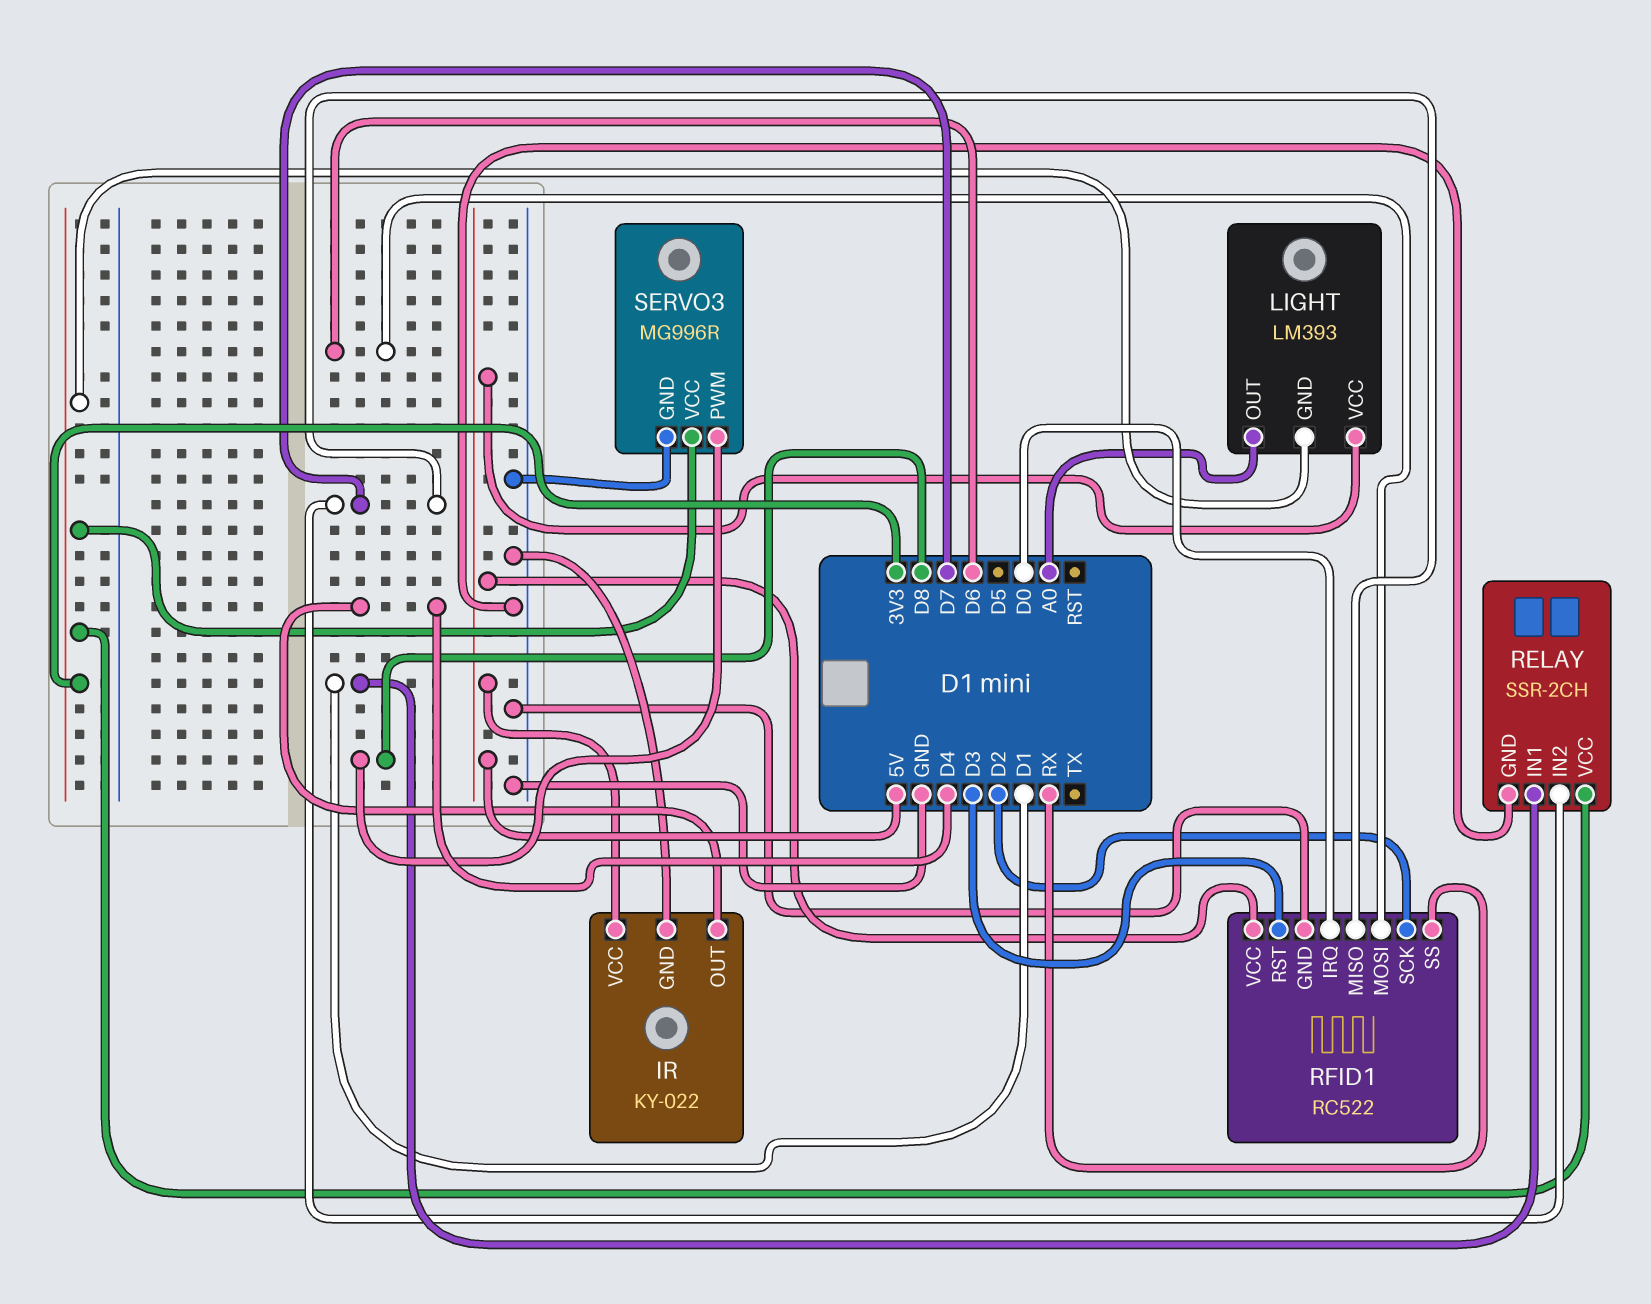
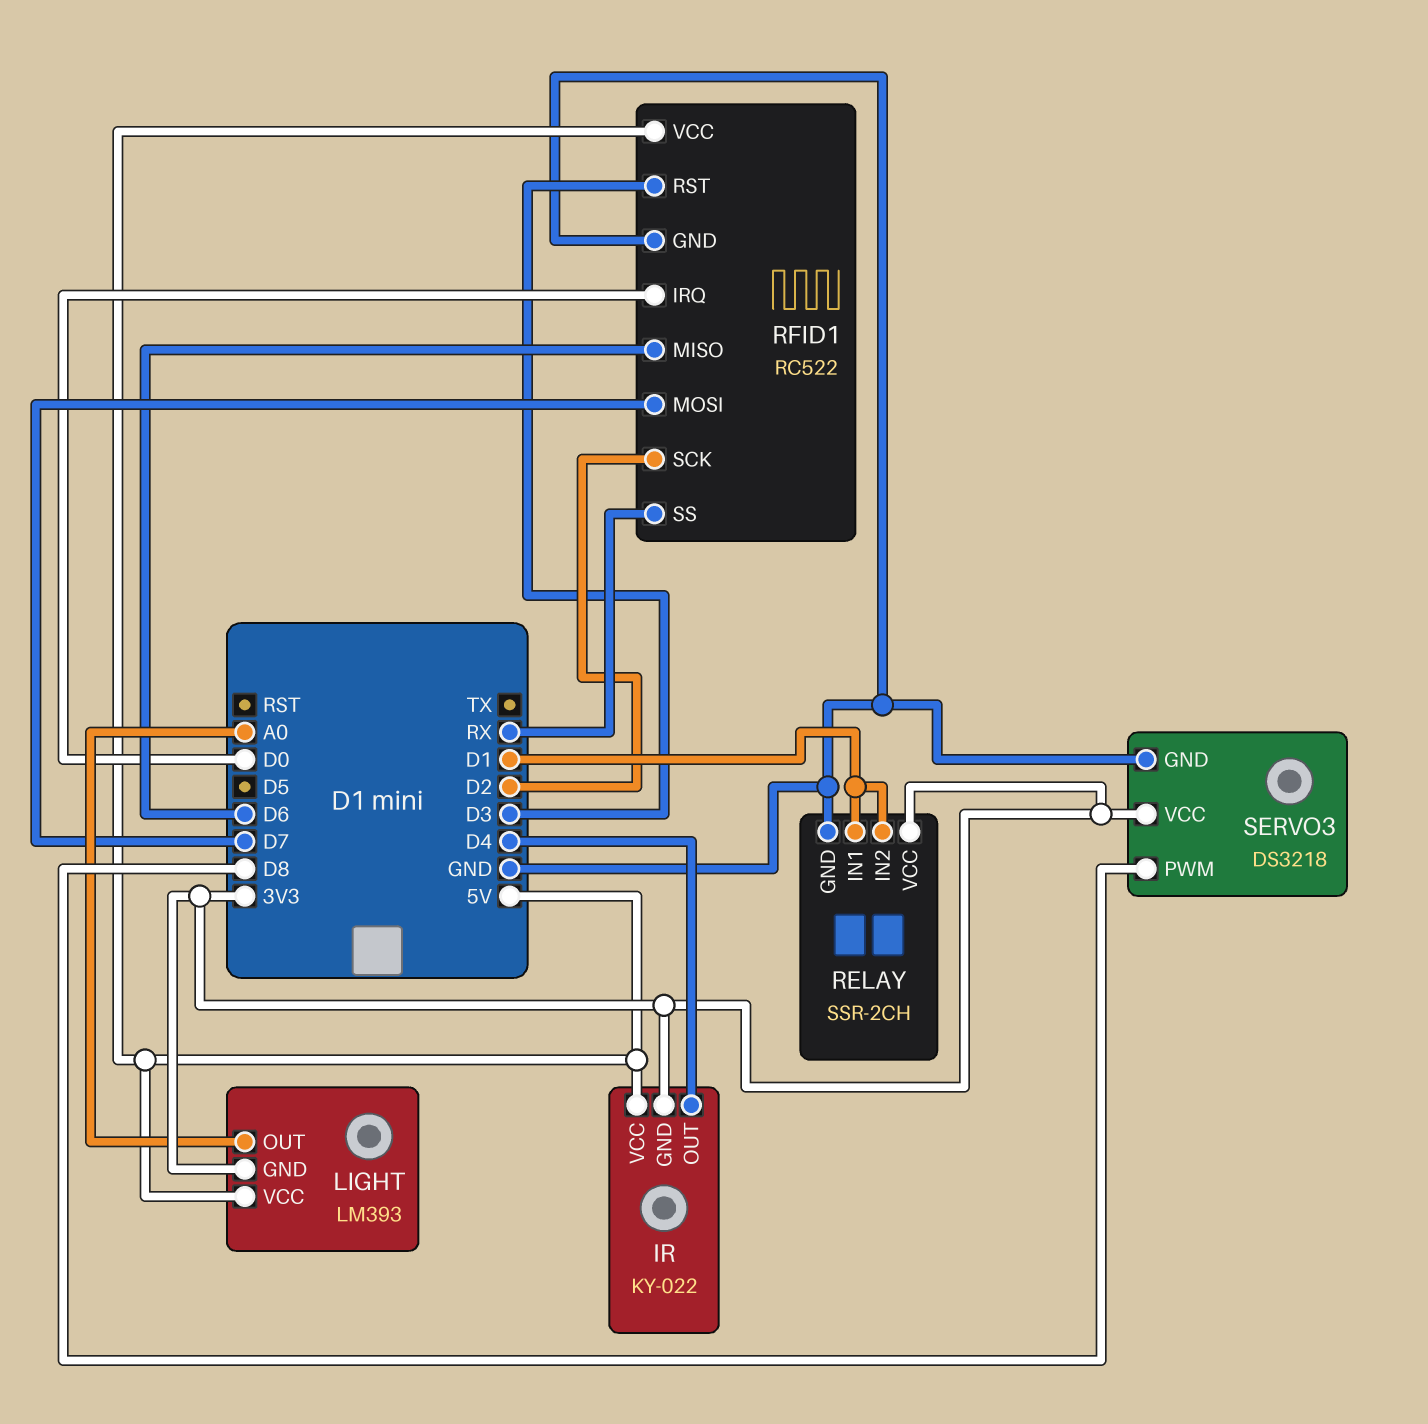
IR pin GND: GND -> 3V3
RELAY pin IN2: D7 -> D1
RFID1 pin MISO: D7 -> D6
RFID1 pin MOSI: D6 -> D7
SERVO3: MG996R -> DS3218

